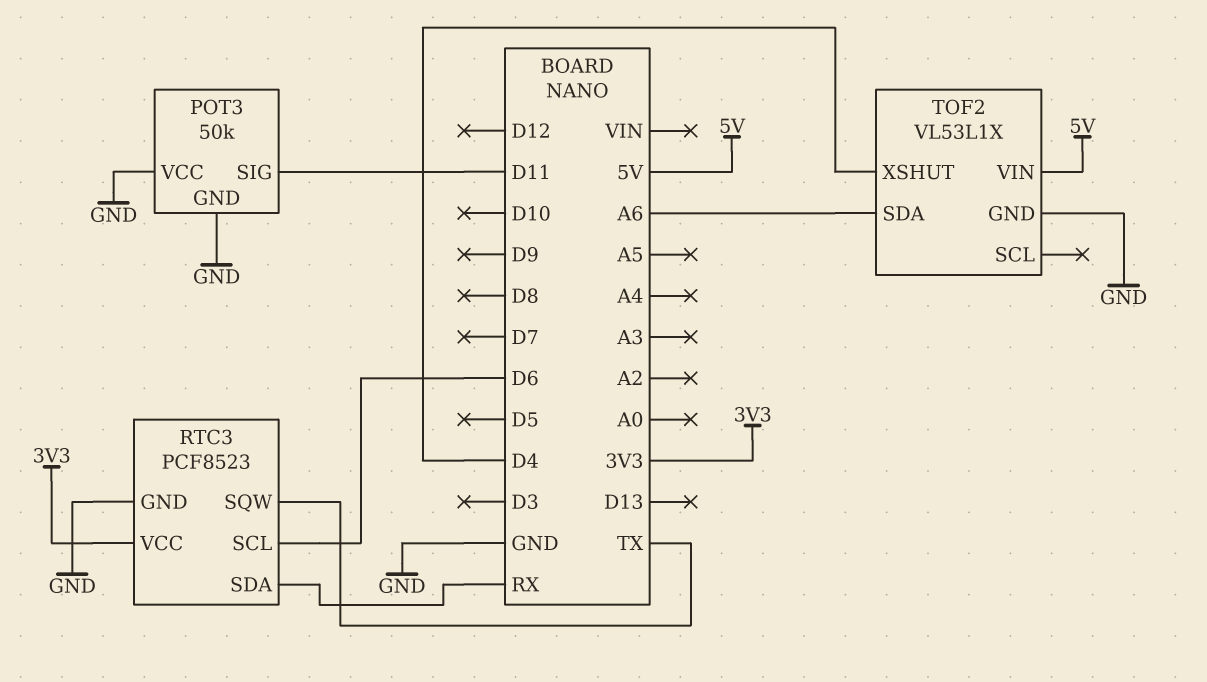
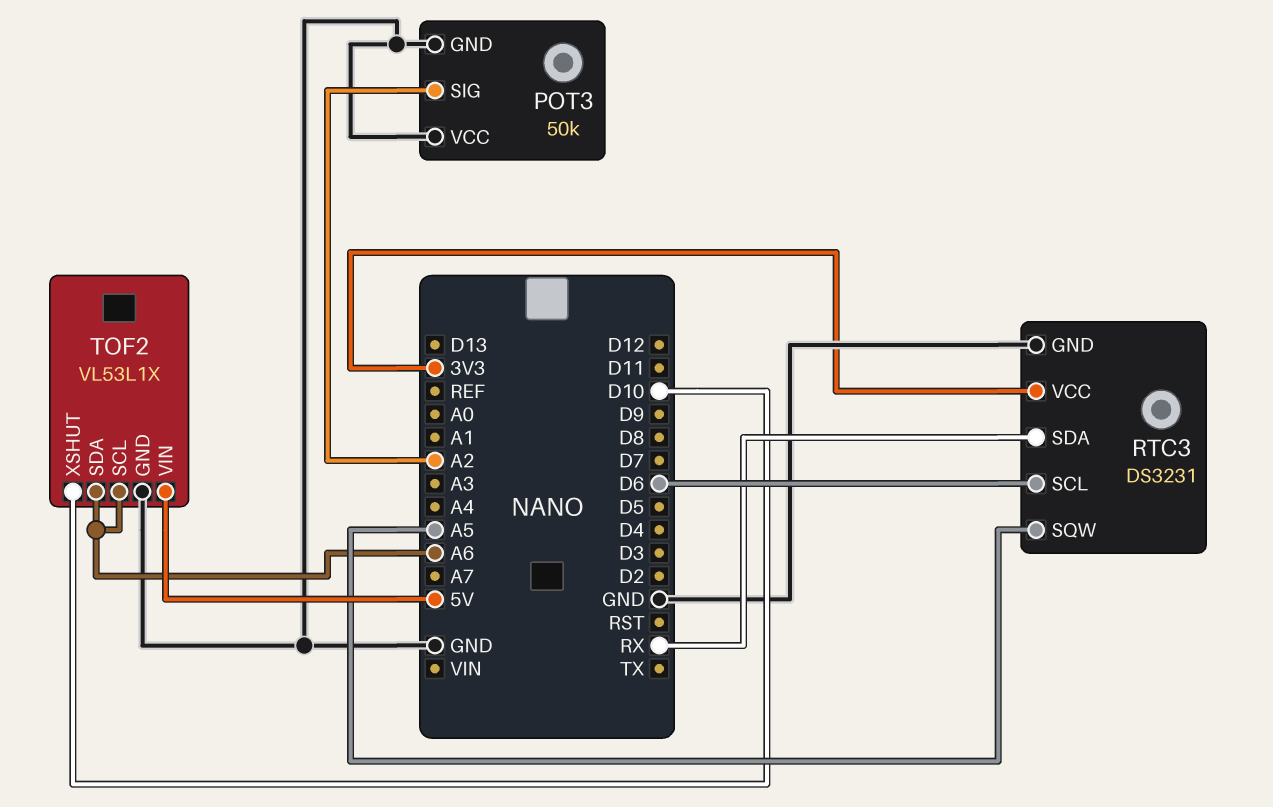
POT3 pin SIG: D11 -> A2
RTC3: PCF8523 -> DS3231
RTC3 pin SQW: TX -> A5
TOF2 pin SCL: none -> A6
TOF2 pin XSHUT: D4 -> D10

